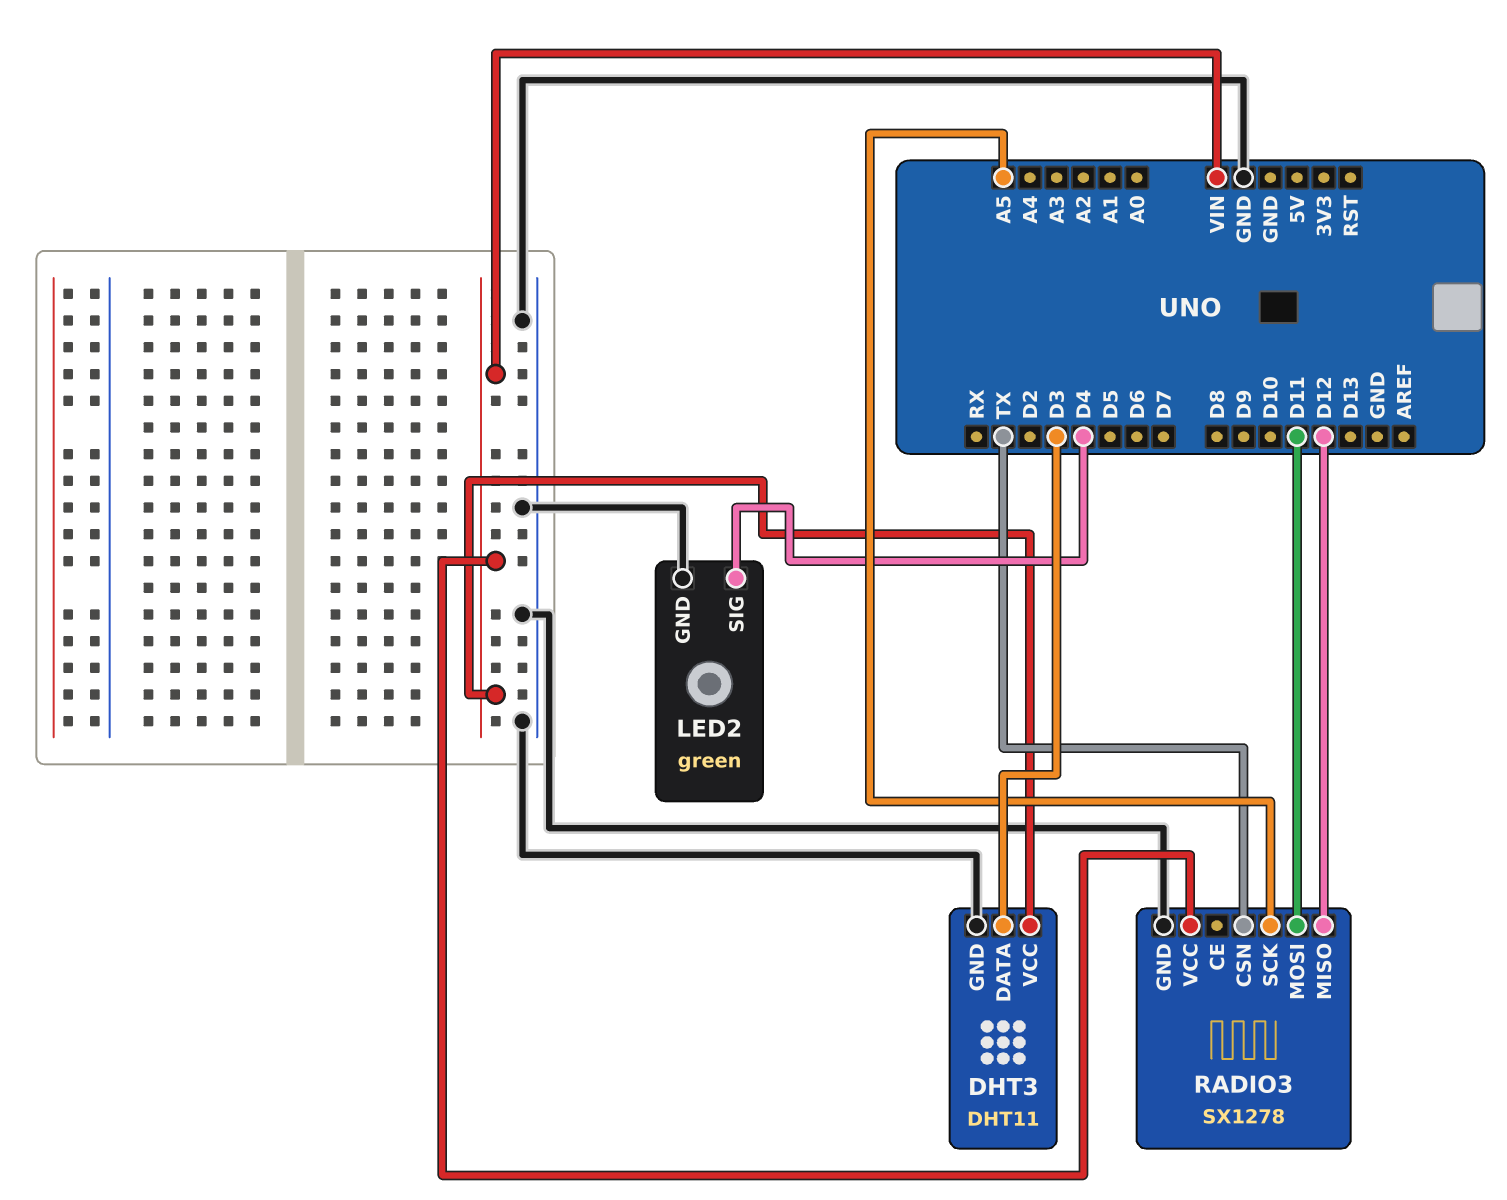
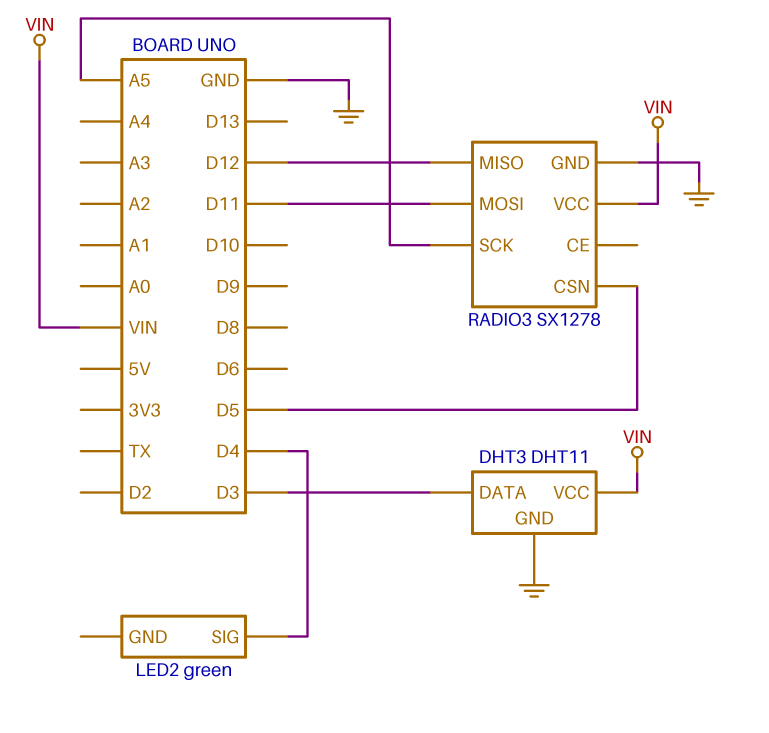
LED2 pin GND: GND -> none
RADIO3 pin CSN: TX -> D5

